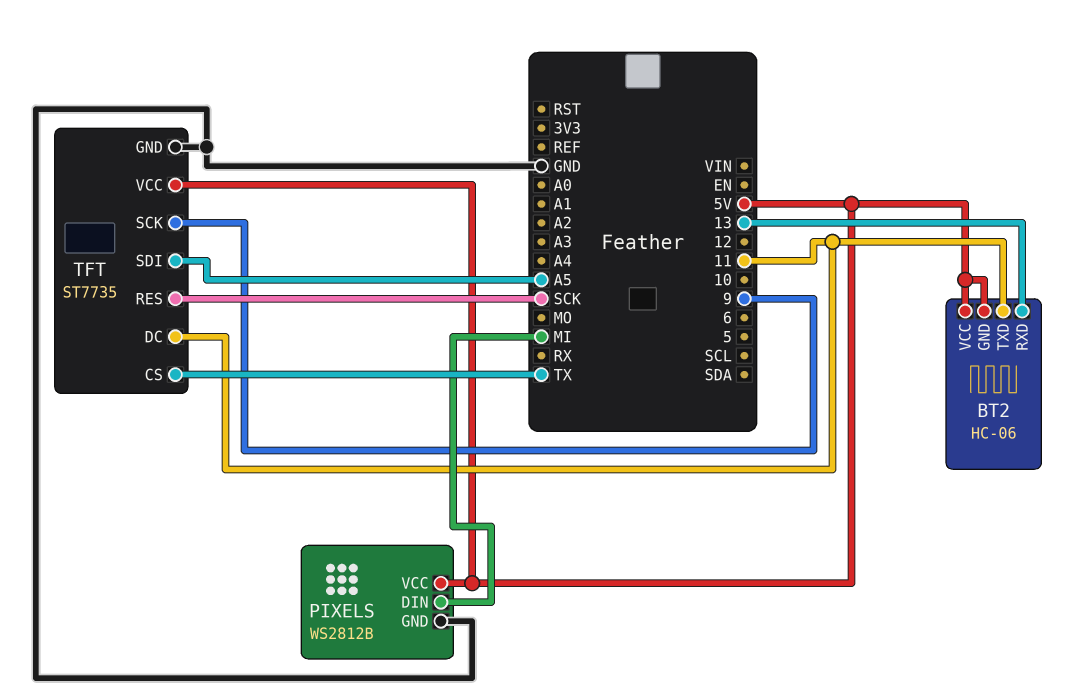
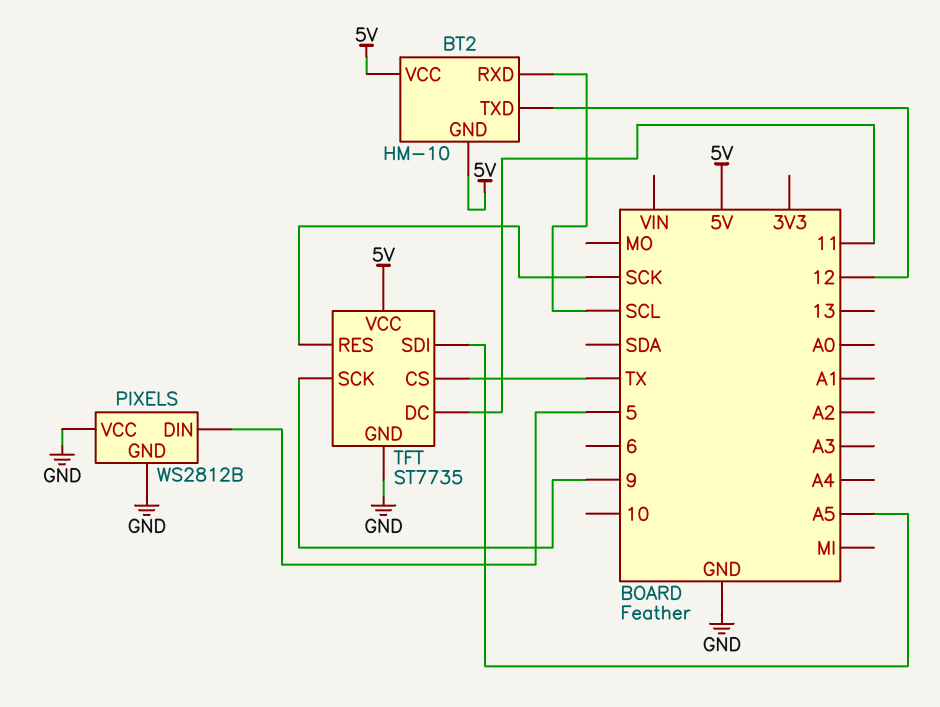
BT2: HC-06 -> HM-10
BT2 pin RXD: 13 -> SCL
BT2 pin TXD: 11 -> 12
PIXELS pin DIN: MI -> 5
PIXELS pin VCC: 5V -> GND

